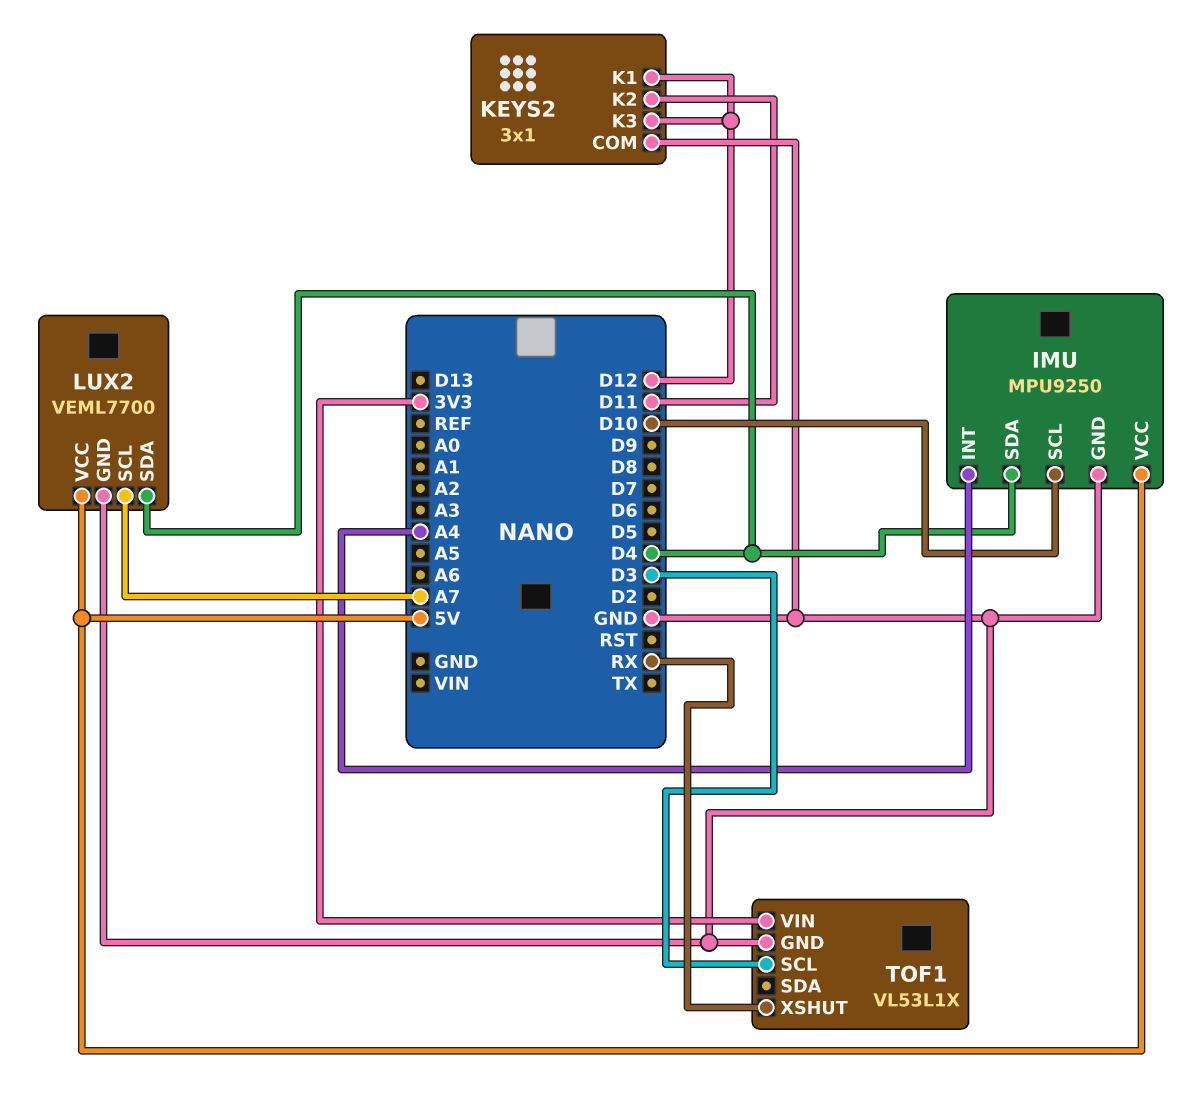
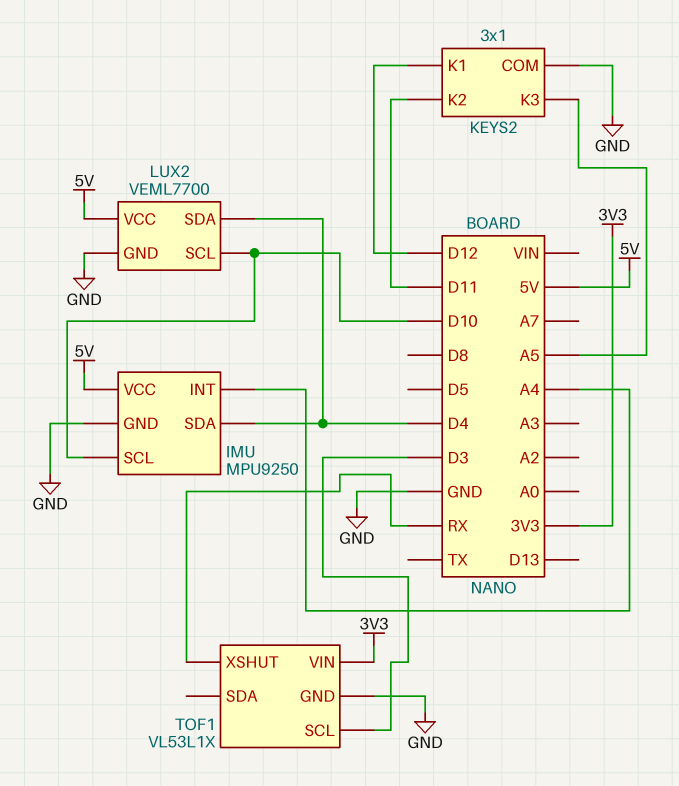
KEYS2 pin K3: D12 -> A5
LUX2 pin SCL: A7 -> D10

